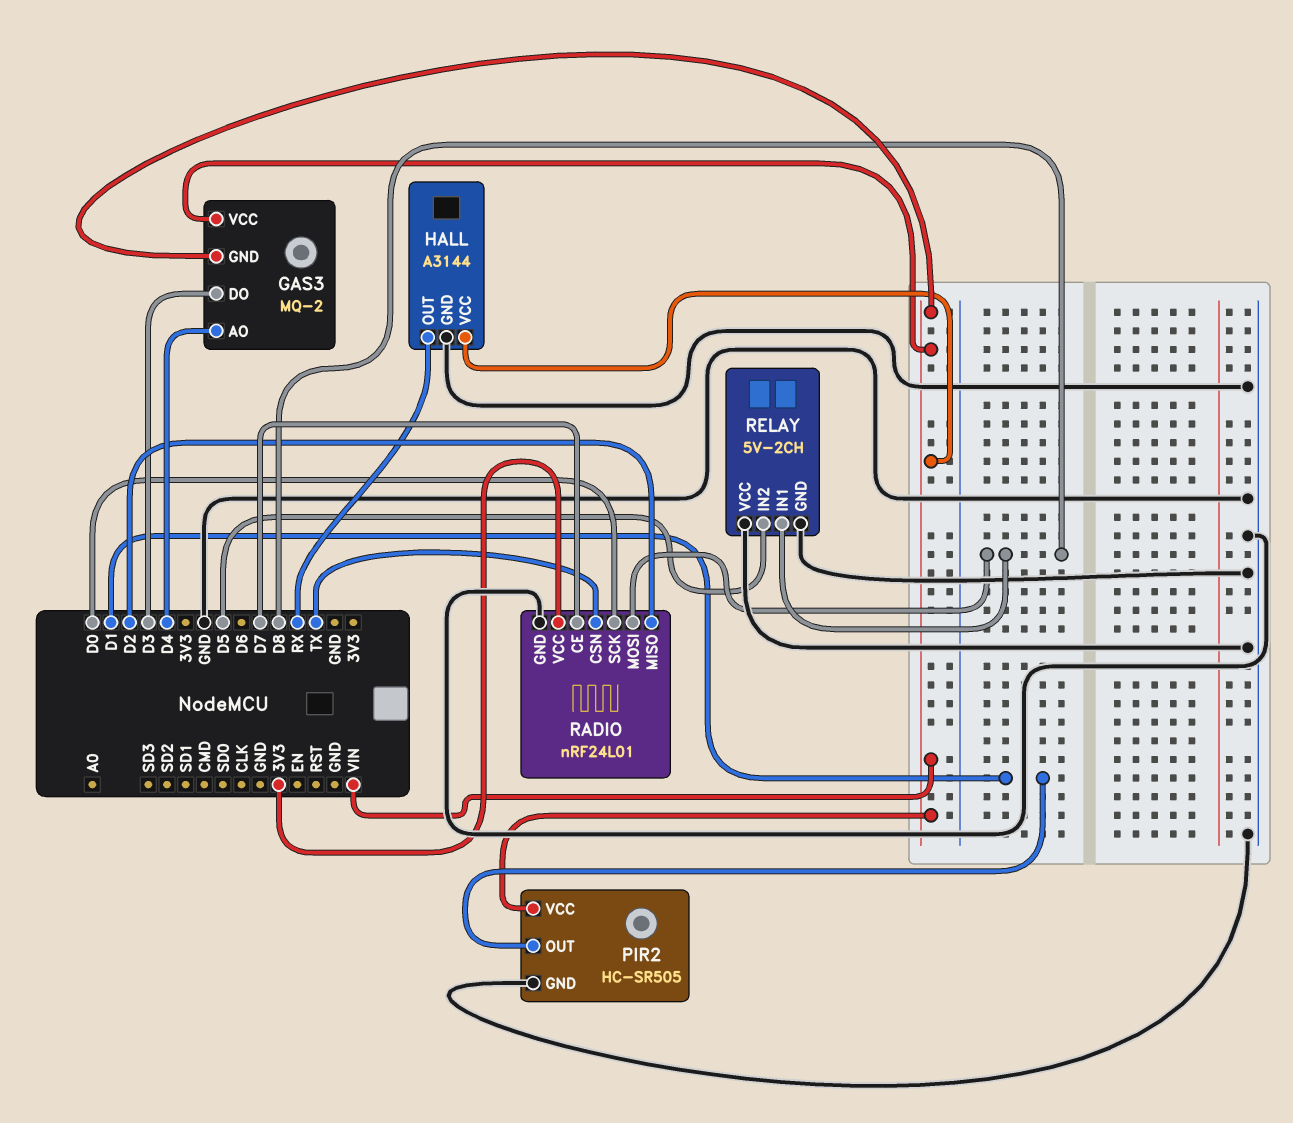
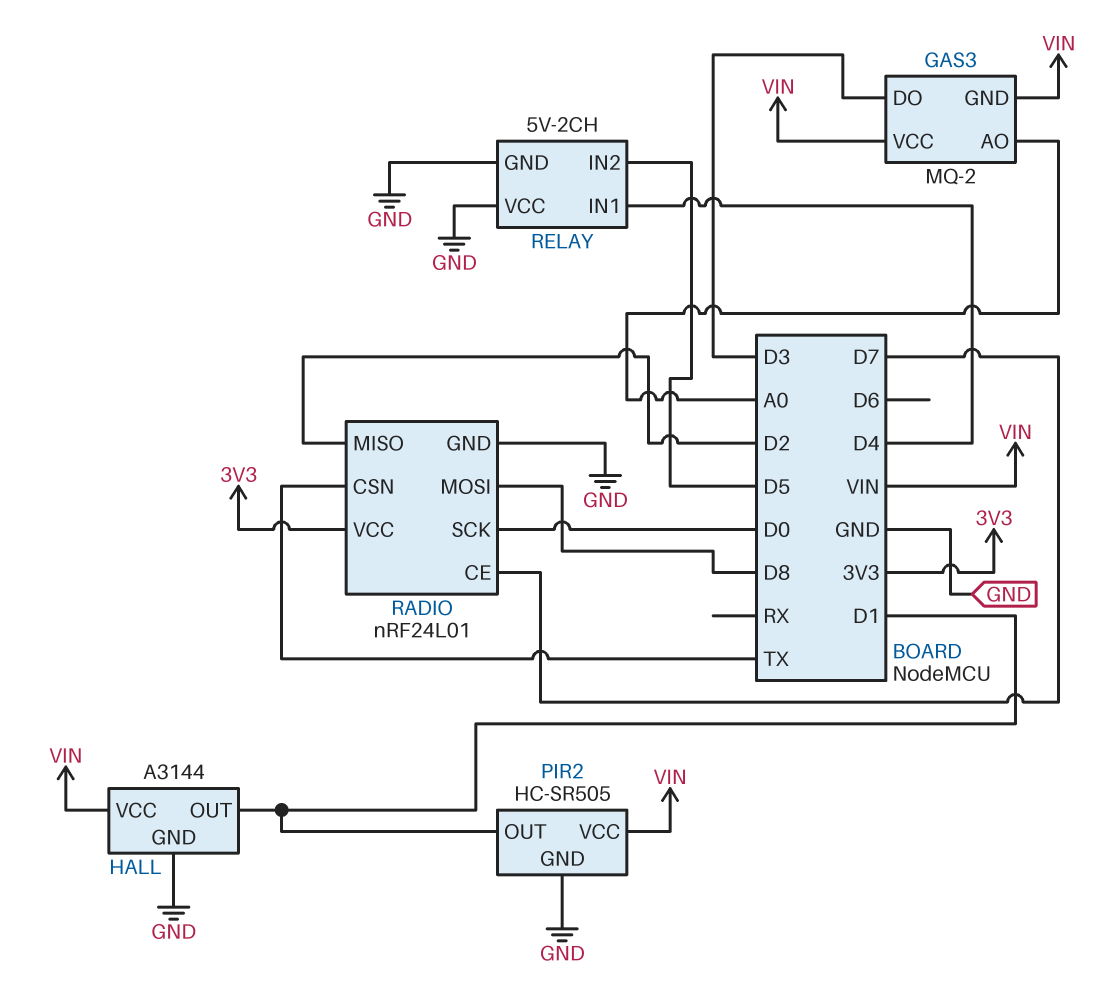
GAS3 pin AO: D4 -> A0
HALL pin OUT: RX -> D1
RELAY pin IN1: D8 -> D4

